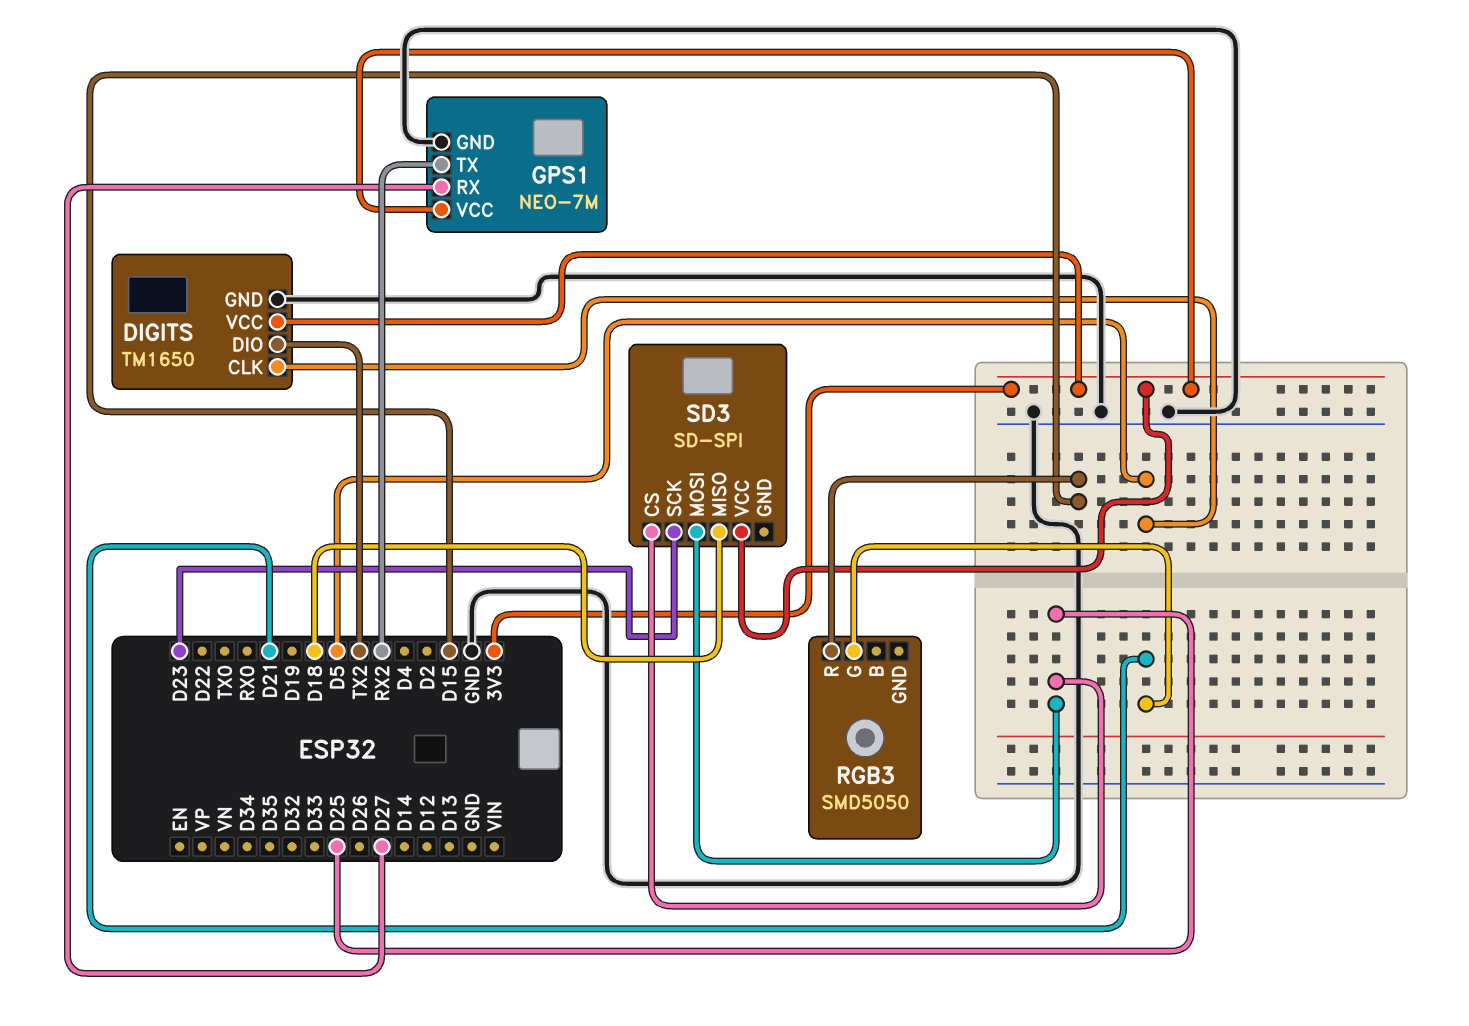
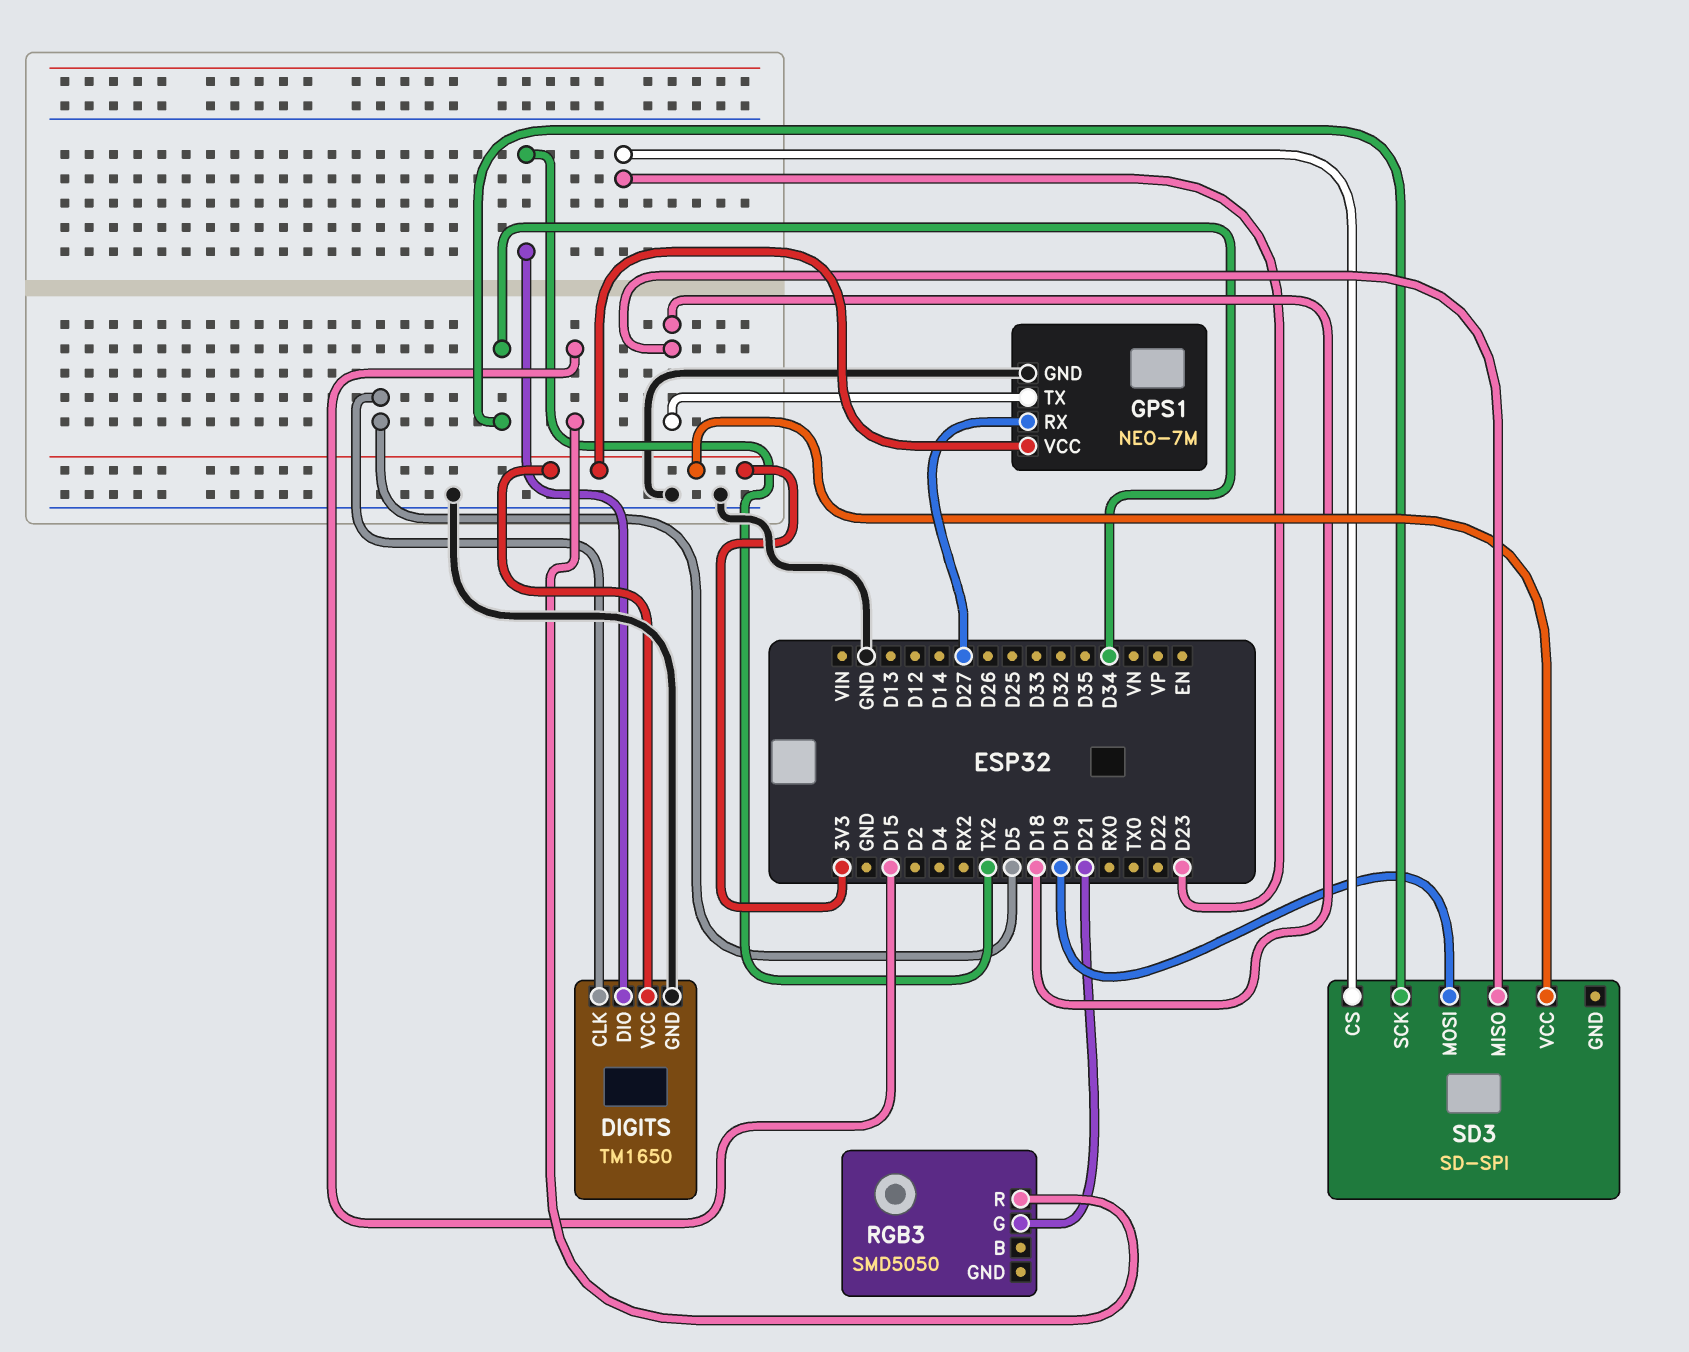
GPS1 pin TX: RX2 -> D18
SD3 pin CS: D25 -> D23
SD3 pin MOSI: D25 -> D19
SD3 pin SCK: D23 -> D34

